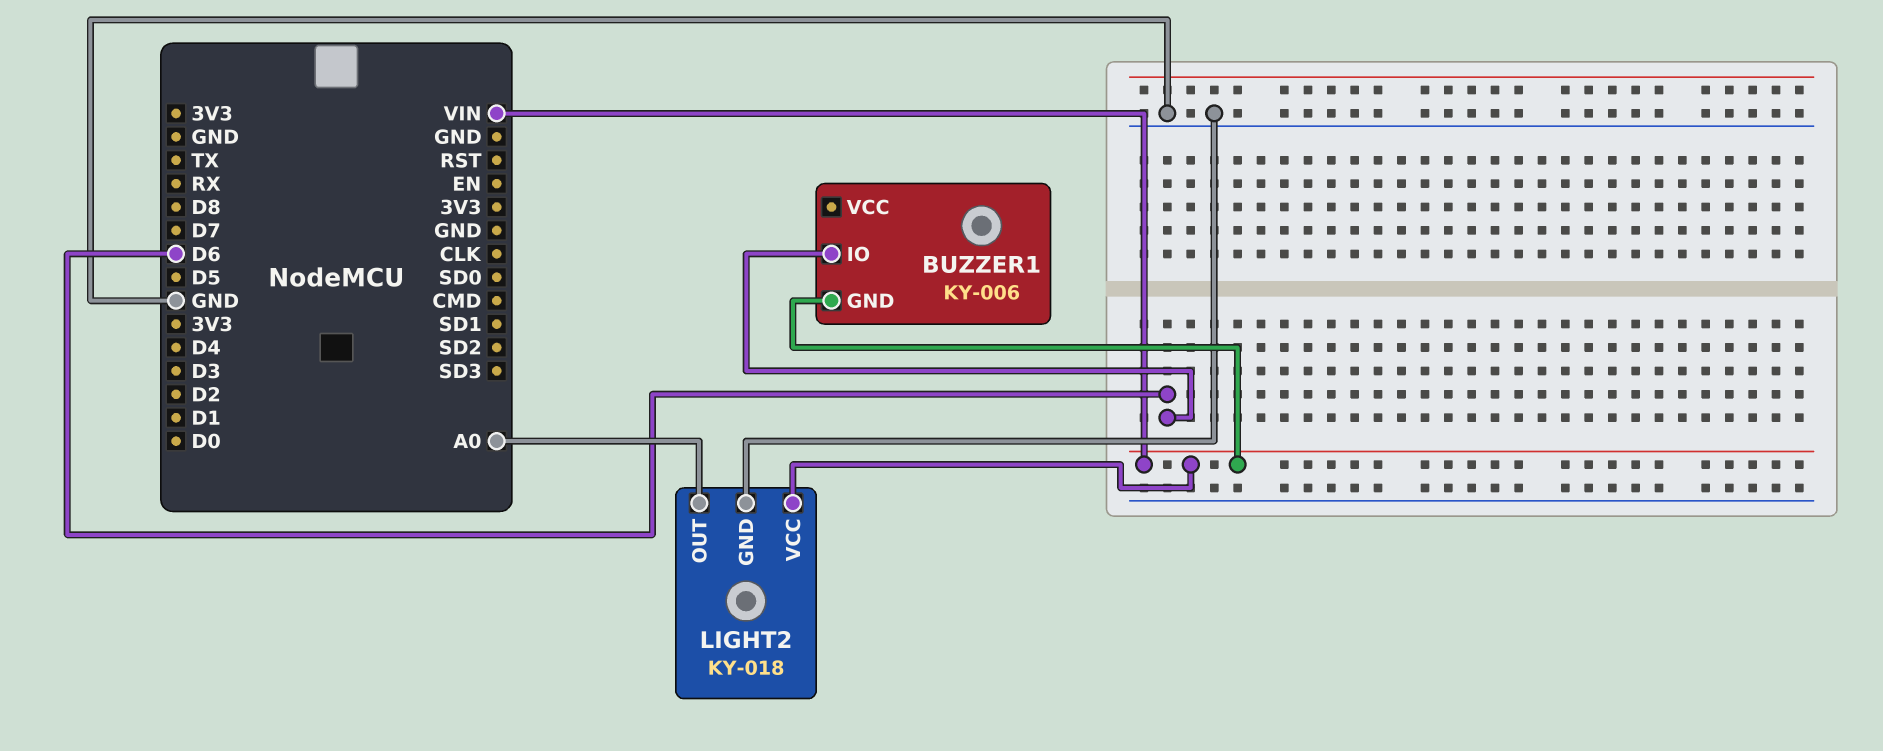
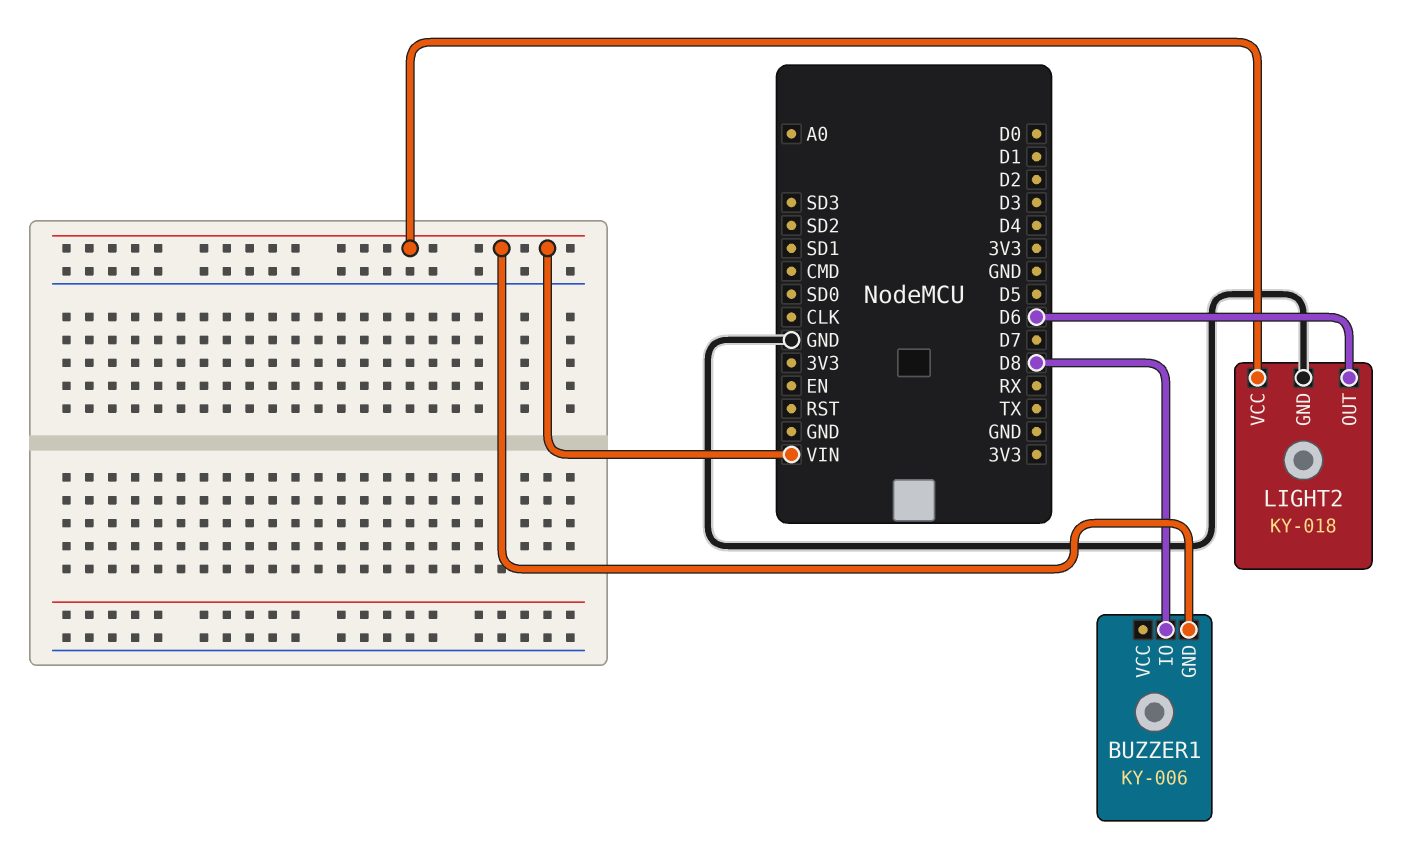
BUZZER1 pin IO: D6 -> D8
LIGHT2 pin OUT: A0 -> D6

